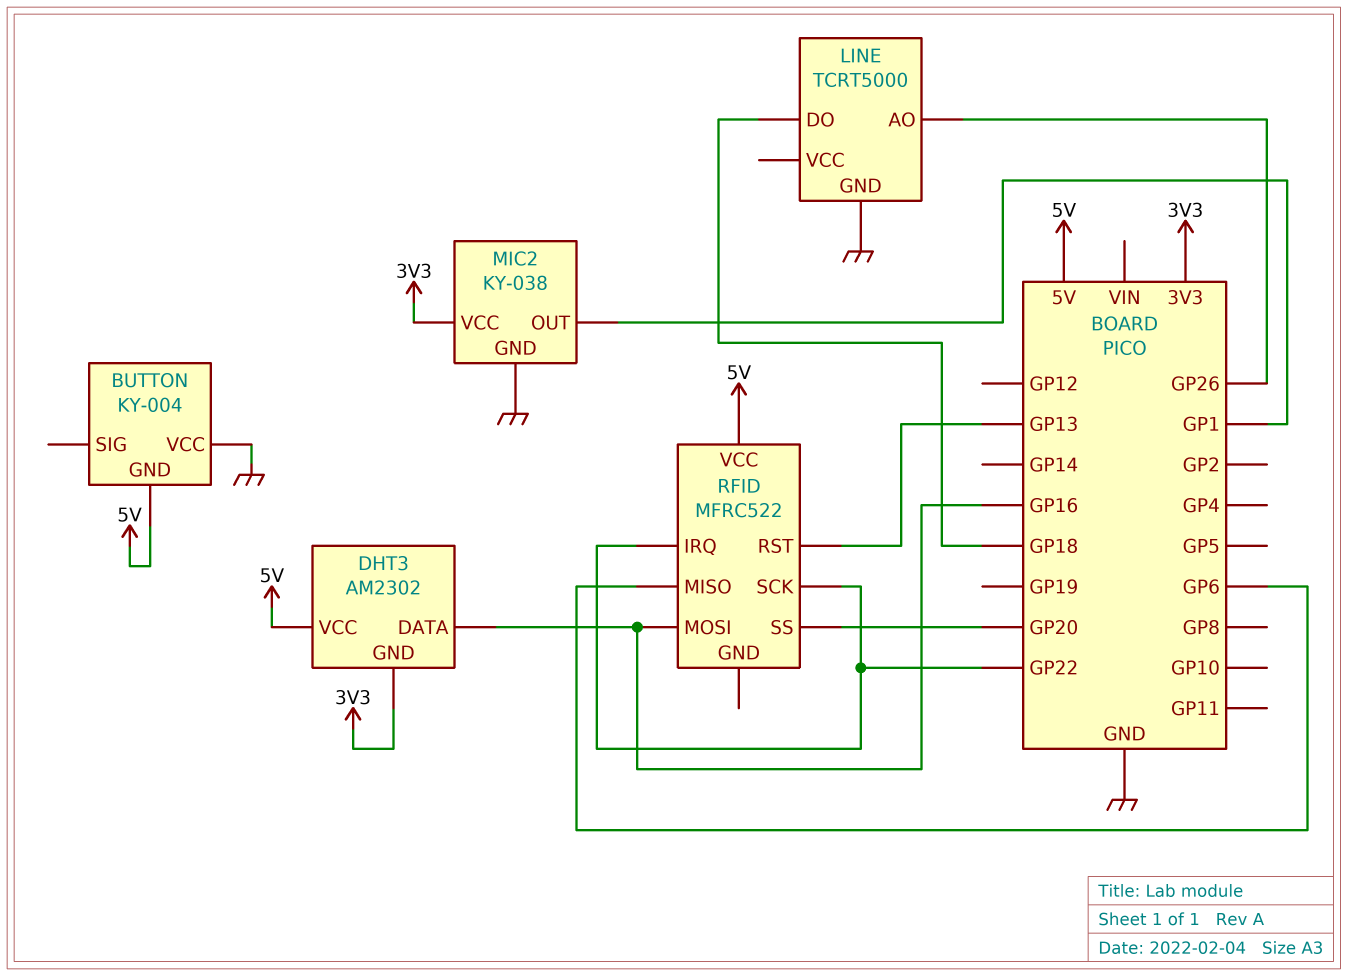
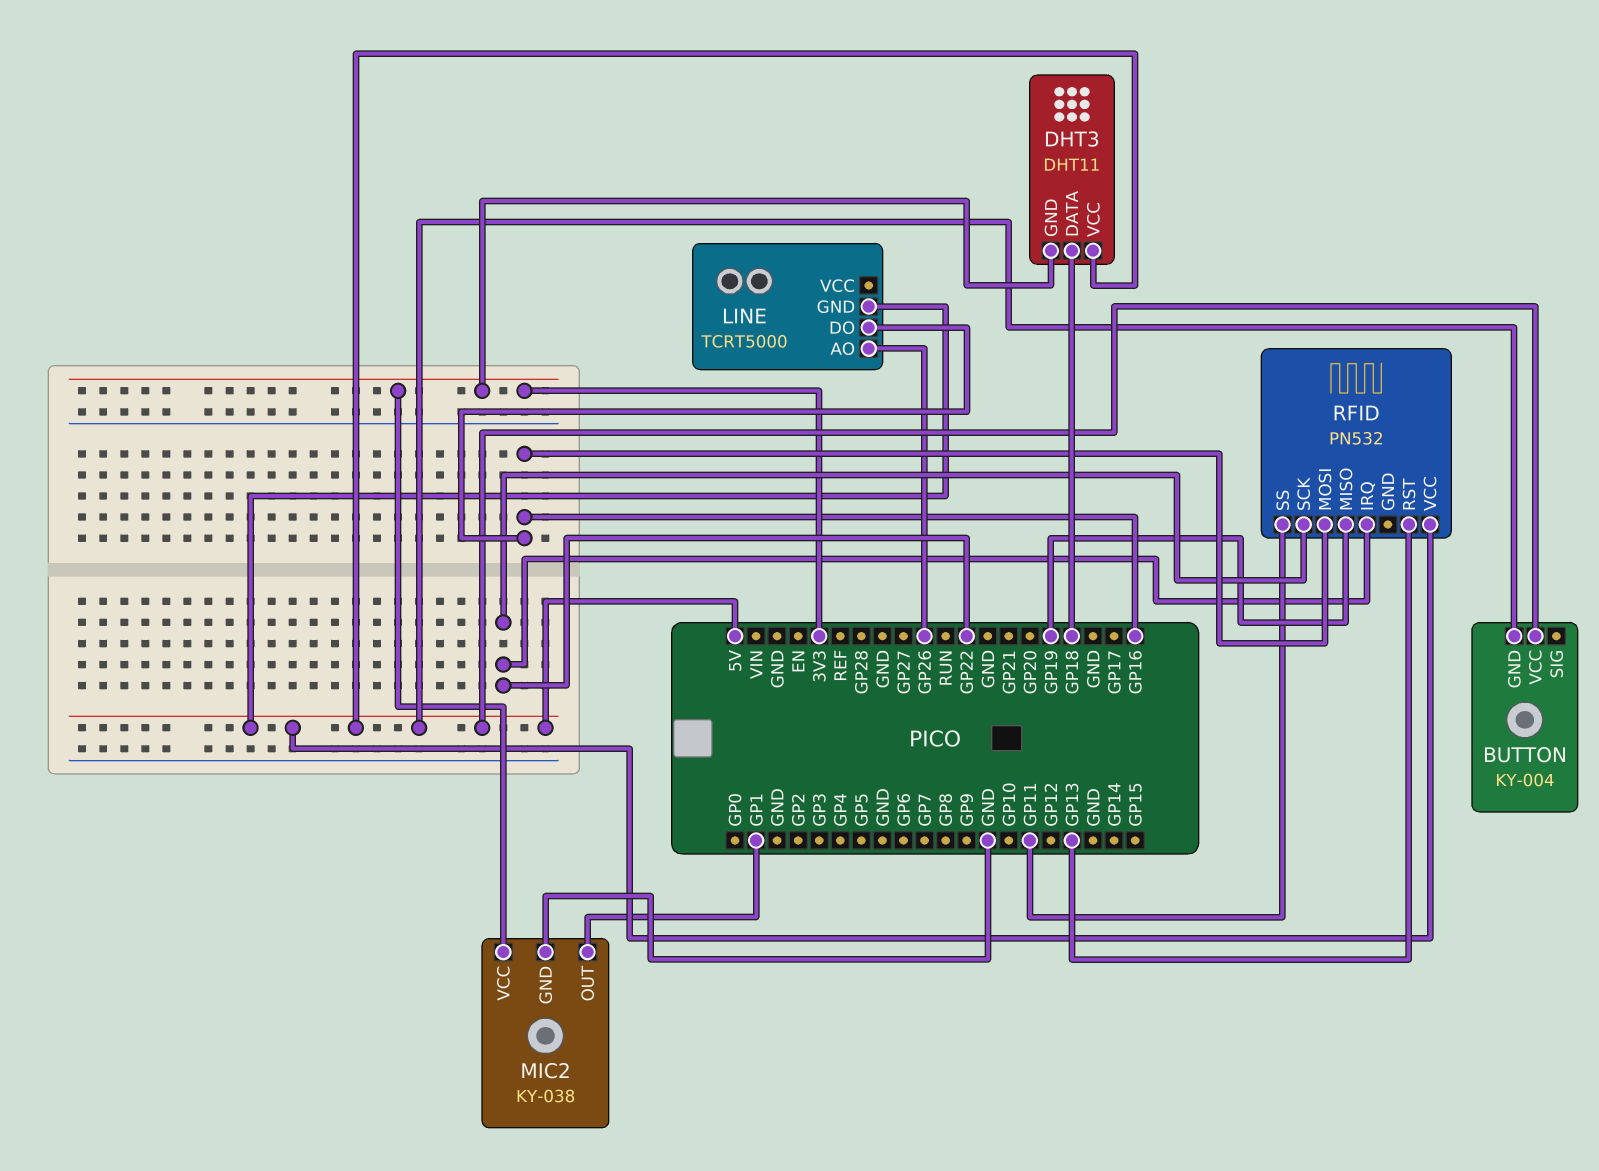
BUTTON pin VCC: GND -> 5V
DHT3: AM2302 -> DHT11
DHT3 pin DATA: GP16 -> GP18
LINE pin DO: GP18 -> GP16
LINE pin GND: GND -> 5V
RFID: MFRC522 -> PN532
RFID pin MISO: GP6 -> GP19
RFID pin SS: GP20 -> GP11

